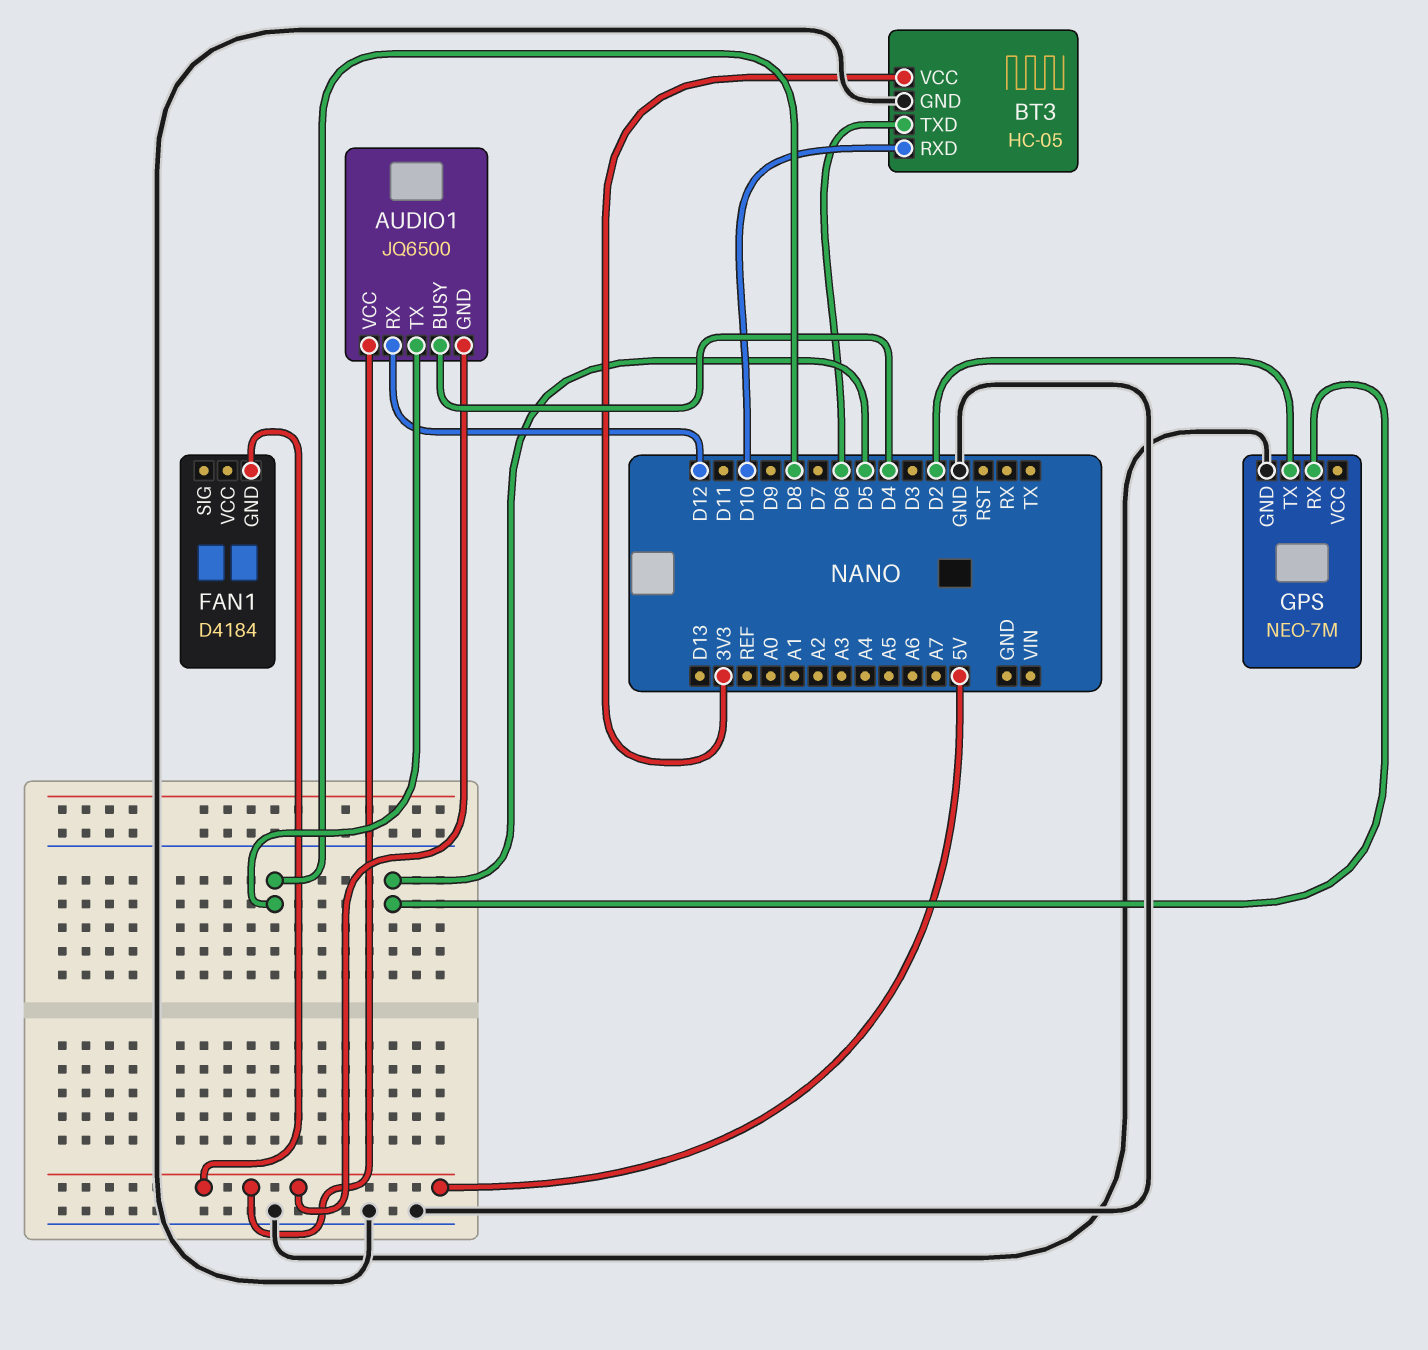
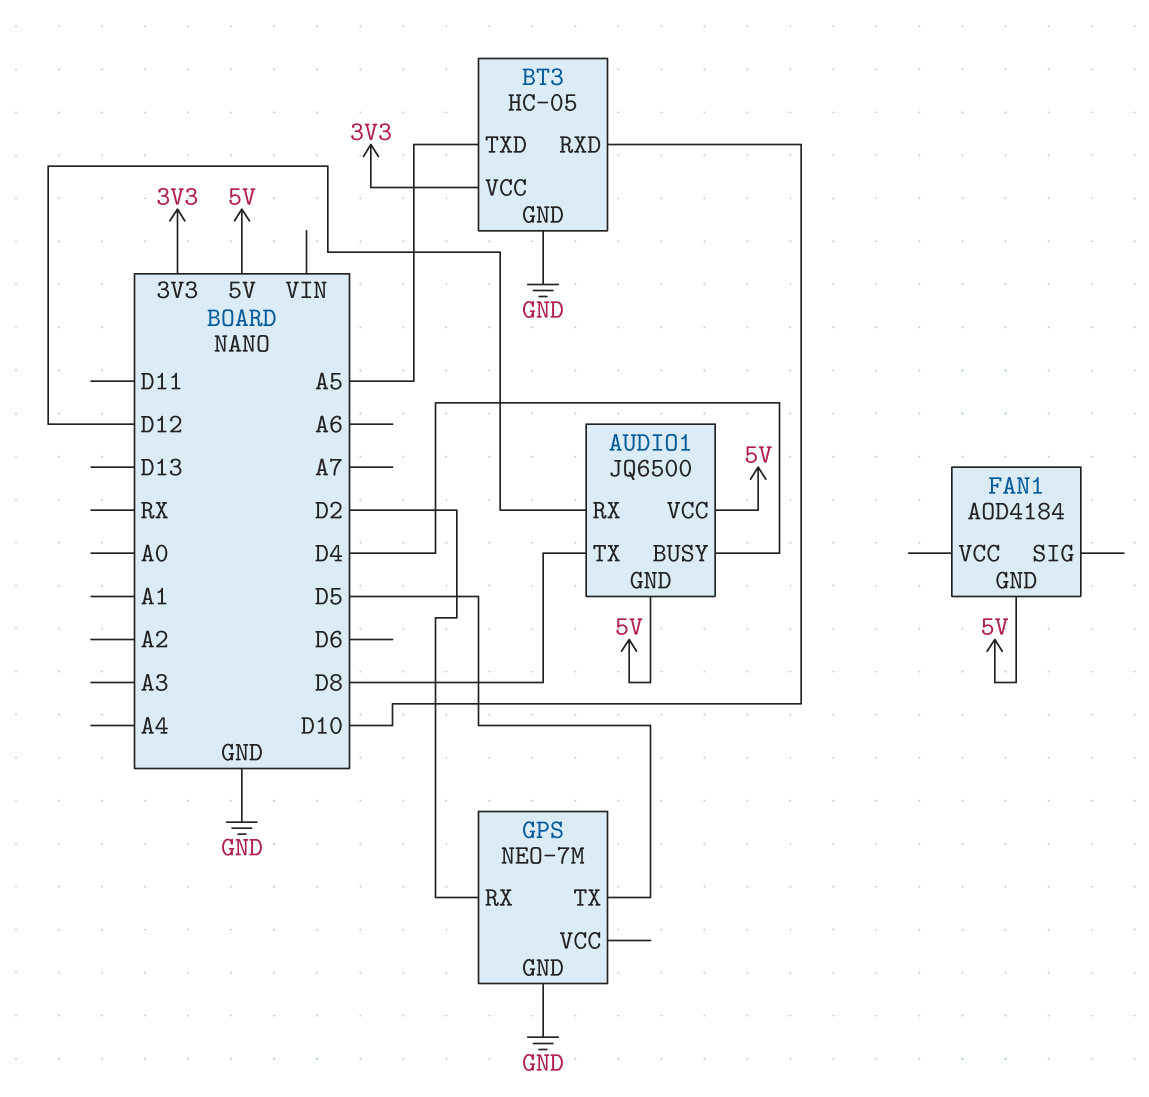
BT3 pin TXD: D6 -> A5
FAN1: D4184 -> AOD4184
GPS pin RX: D5 -> D2
GPS pin TX: D2 -> D5

